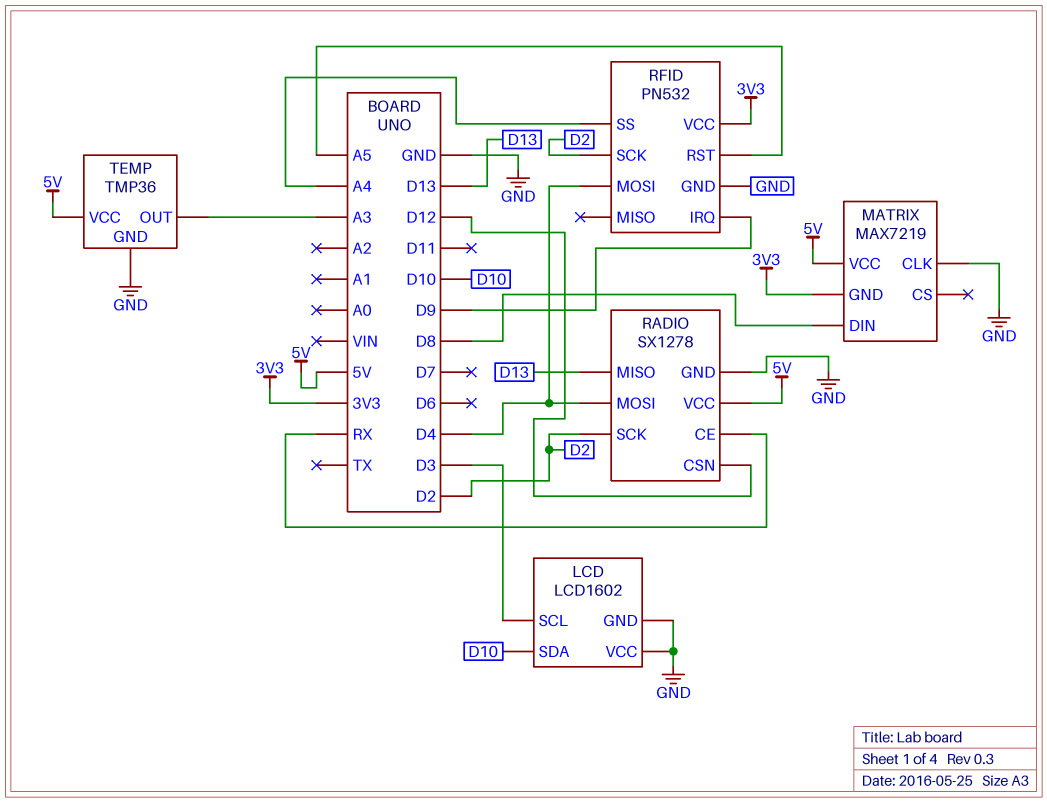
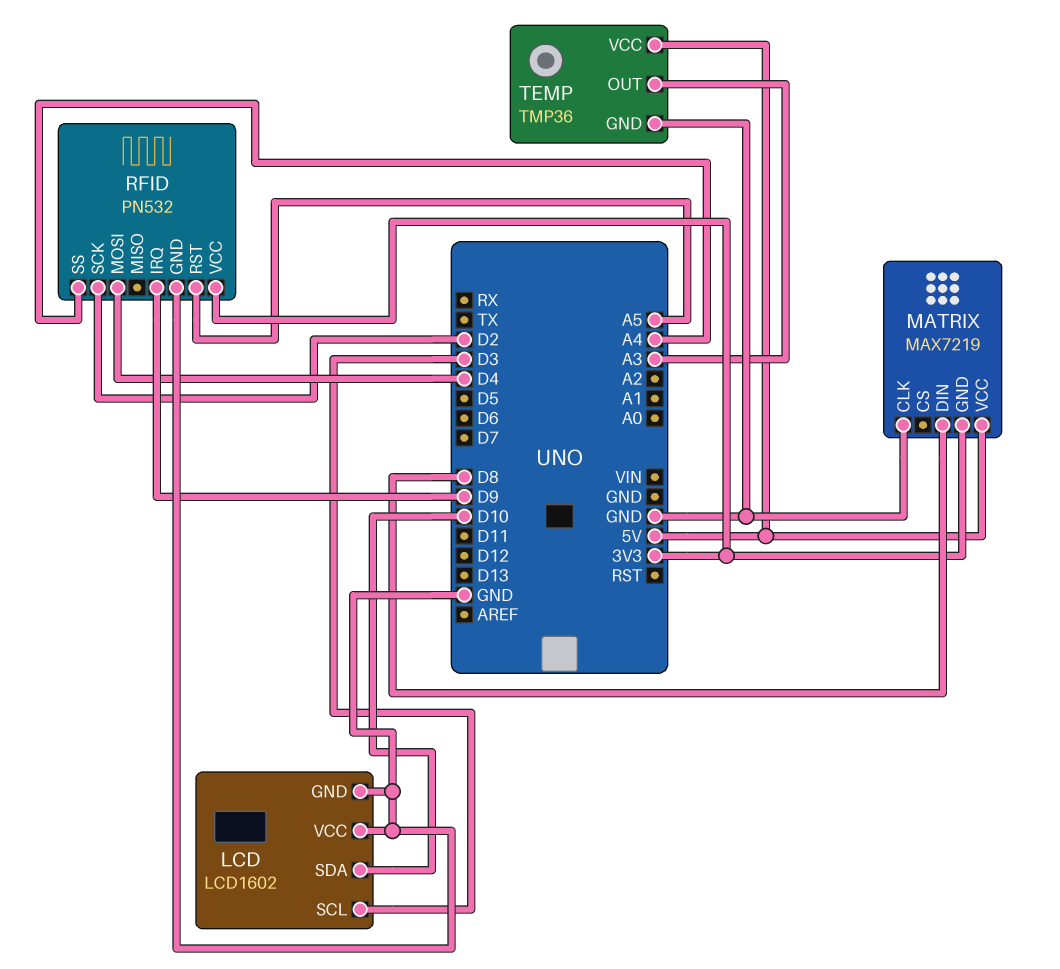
RADIO: SX1278 -> none
RADIO pin CE: RX -> none
RADIO pin CSN: D12 -> none
RADIO pin GND: GND -> none
RADIO pin MISO: D13 -> none
RADIO pin MOSI: D4 -> none
RADIO pin SCK: D2 -> none
RADIO pin VCC: 5V -> none

